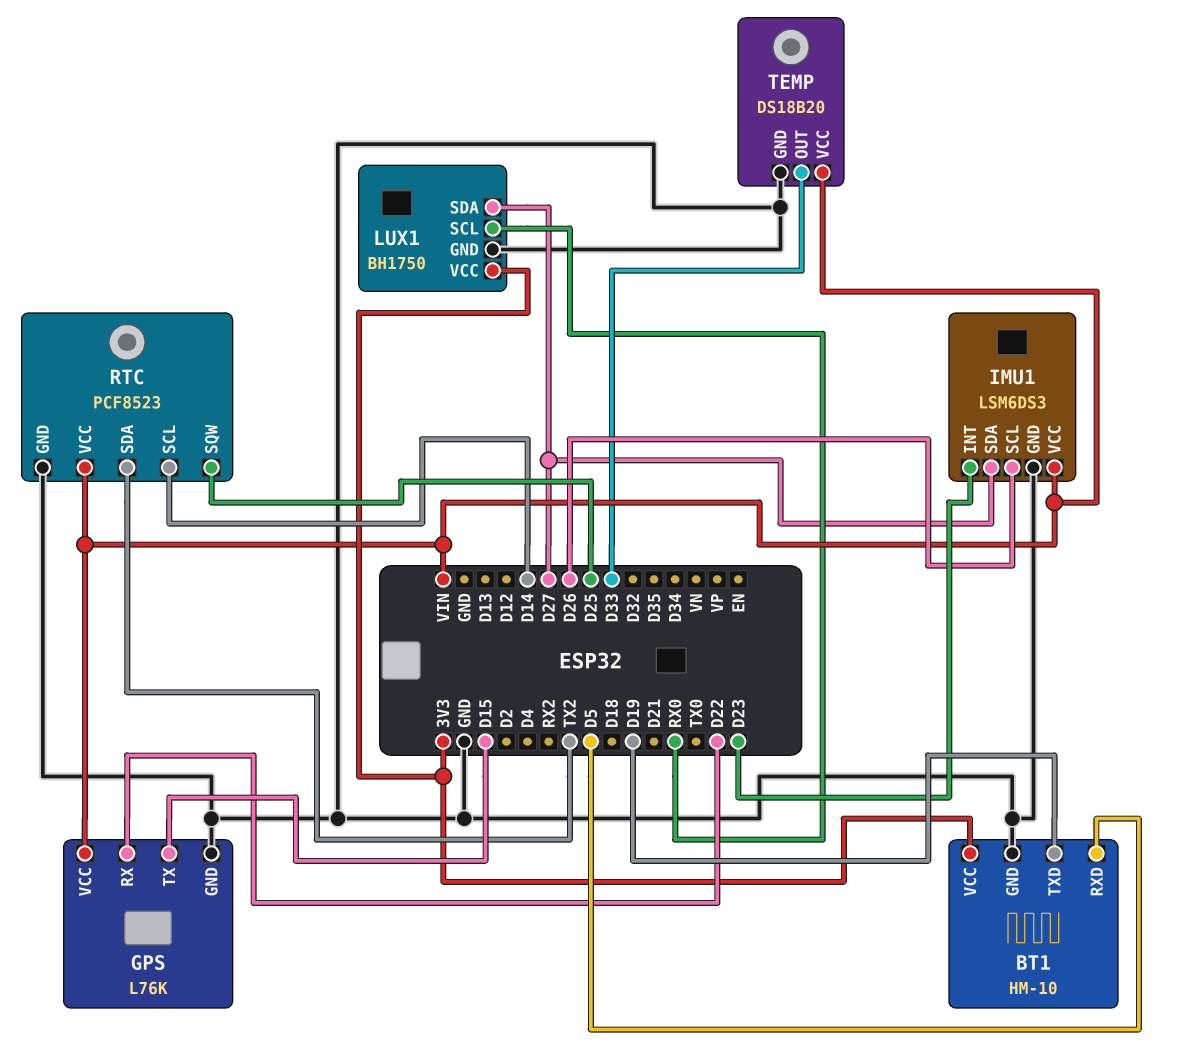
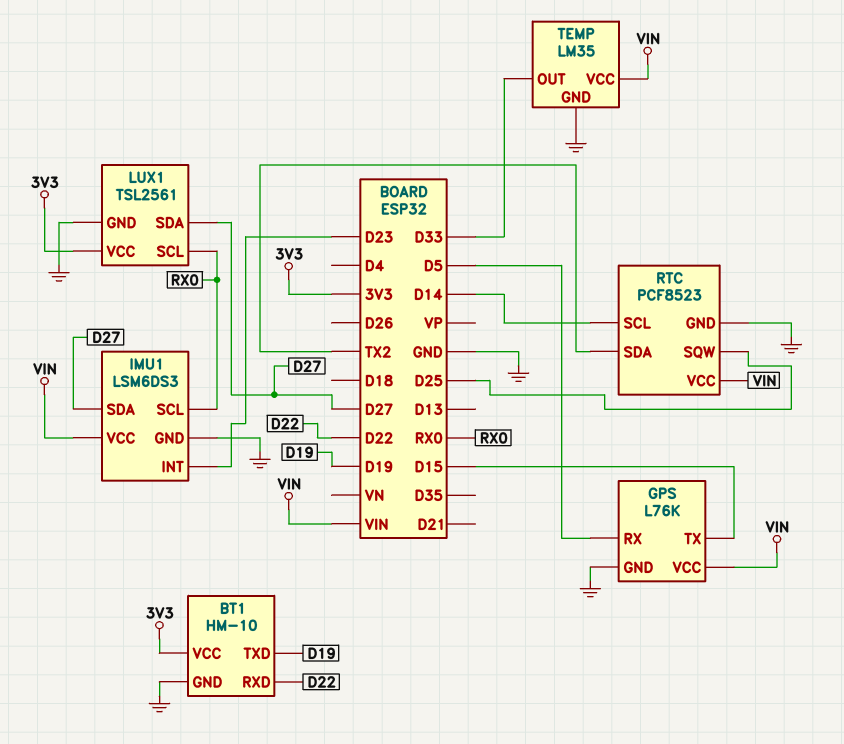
BT1 pin RXD: D5 -> D22
GPS pin RX: D22 -> D5
IMU1 pin SCL: D26 -> RX0
LUX1: BH1750 -> TSL2561
TEMP: DS18B20 -> LM35

